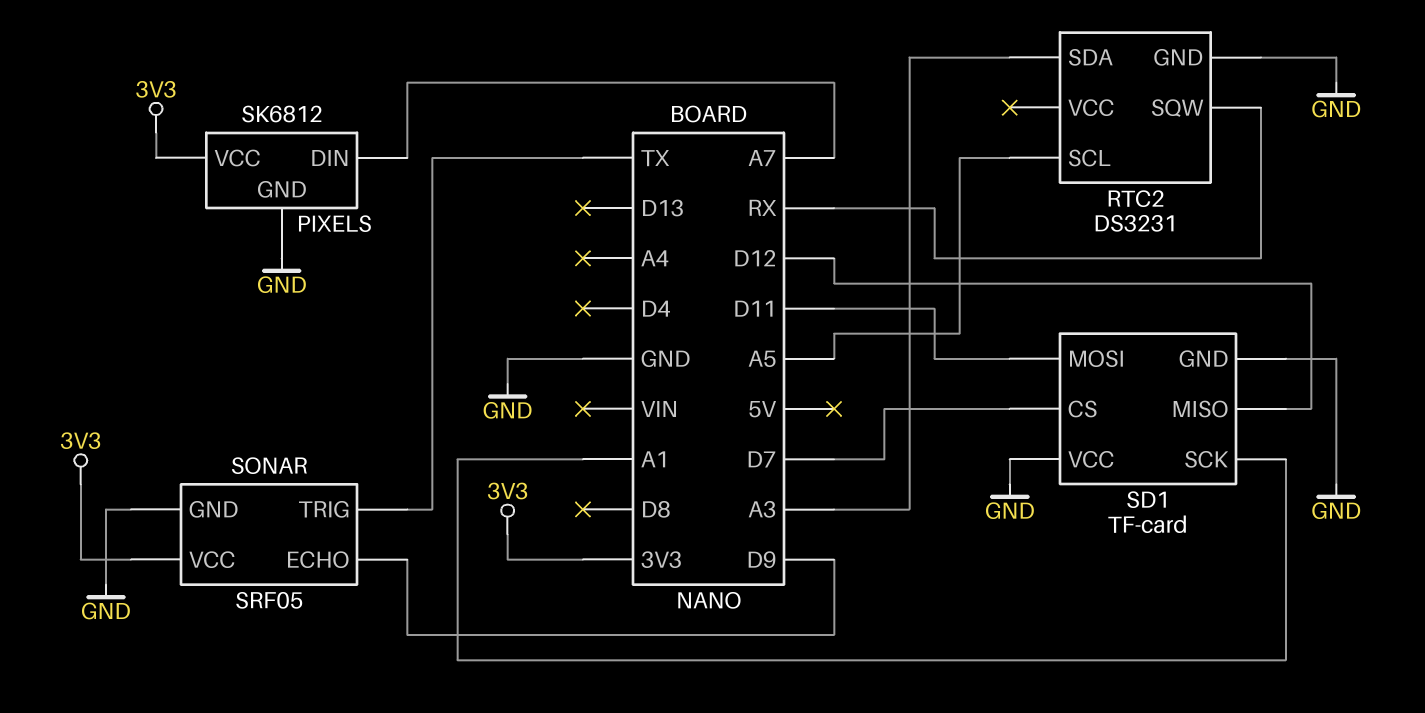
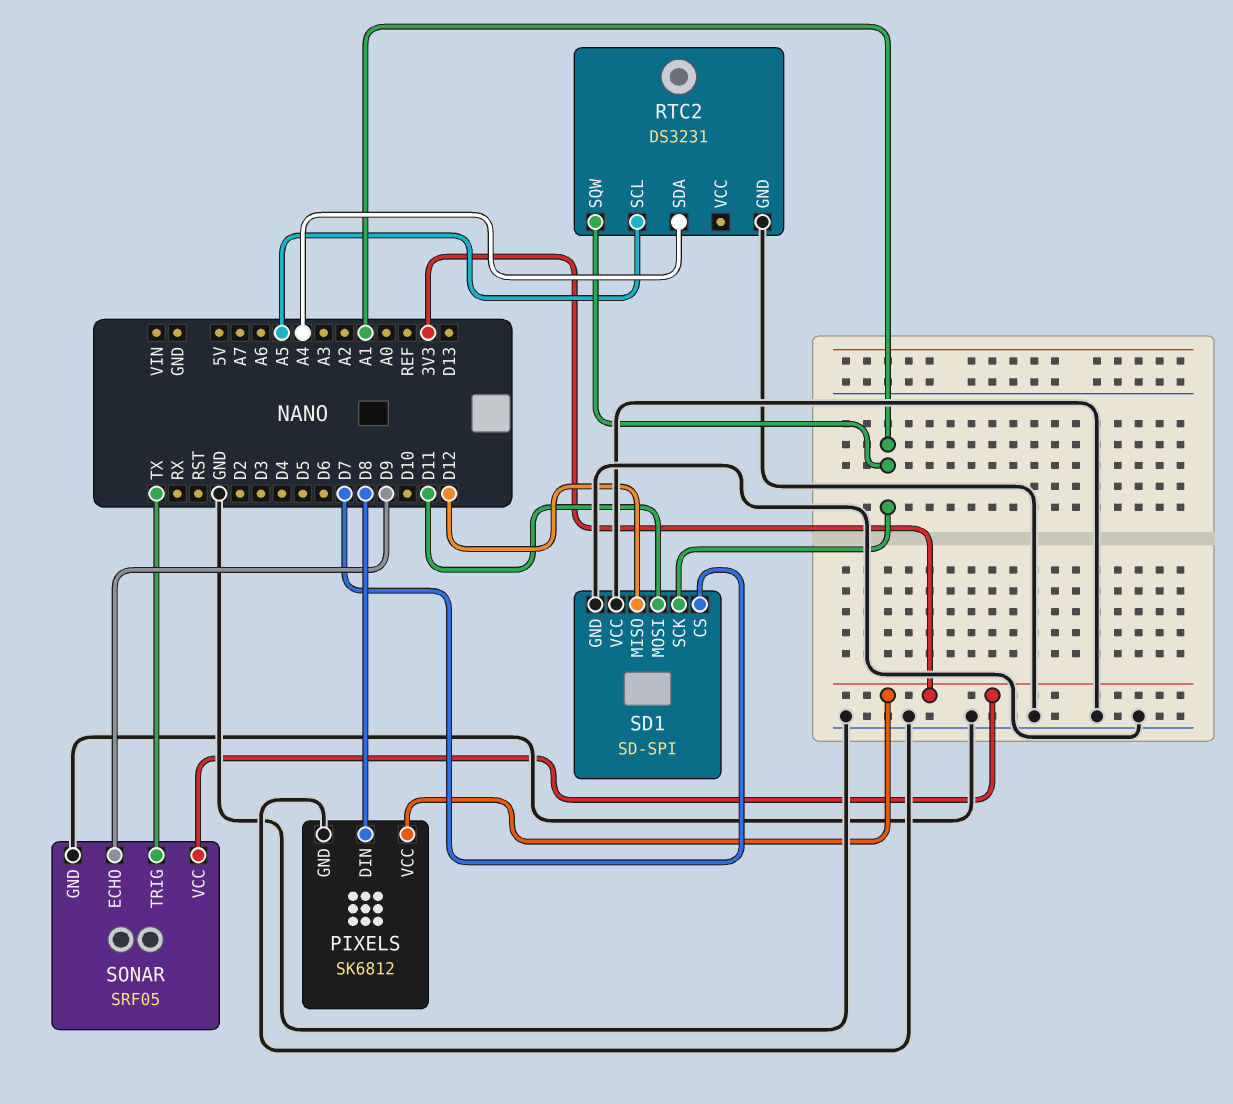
PIXELS pin DIN: A7 -> D8
RTC2 pin SDA: A3 -> A4
RTC2 pin SQW: RX -> A1
SD1: TF-card -> SD-SPI

